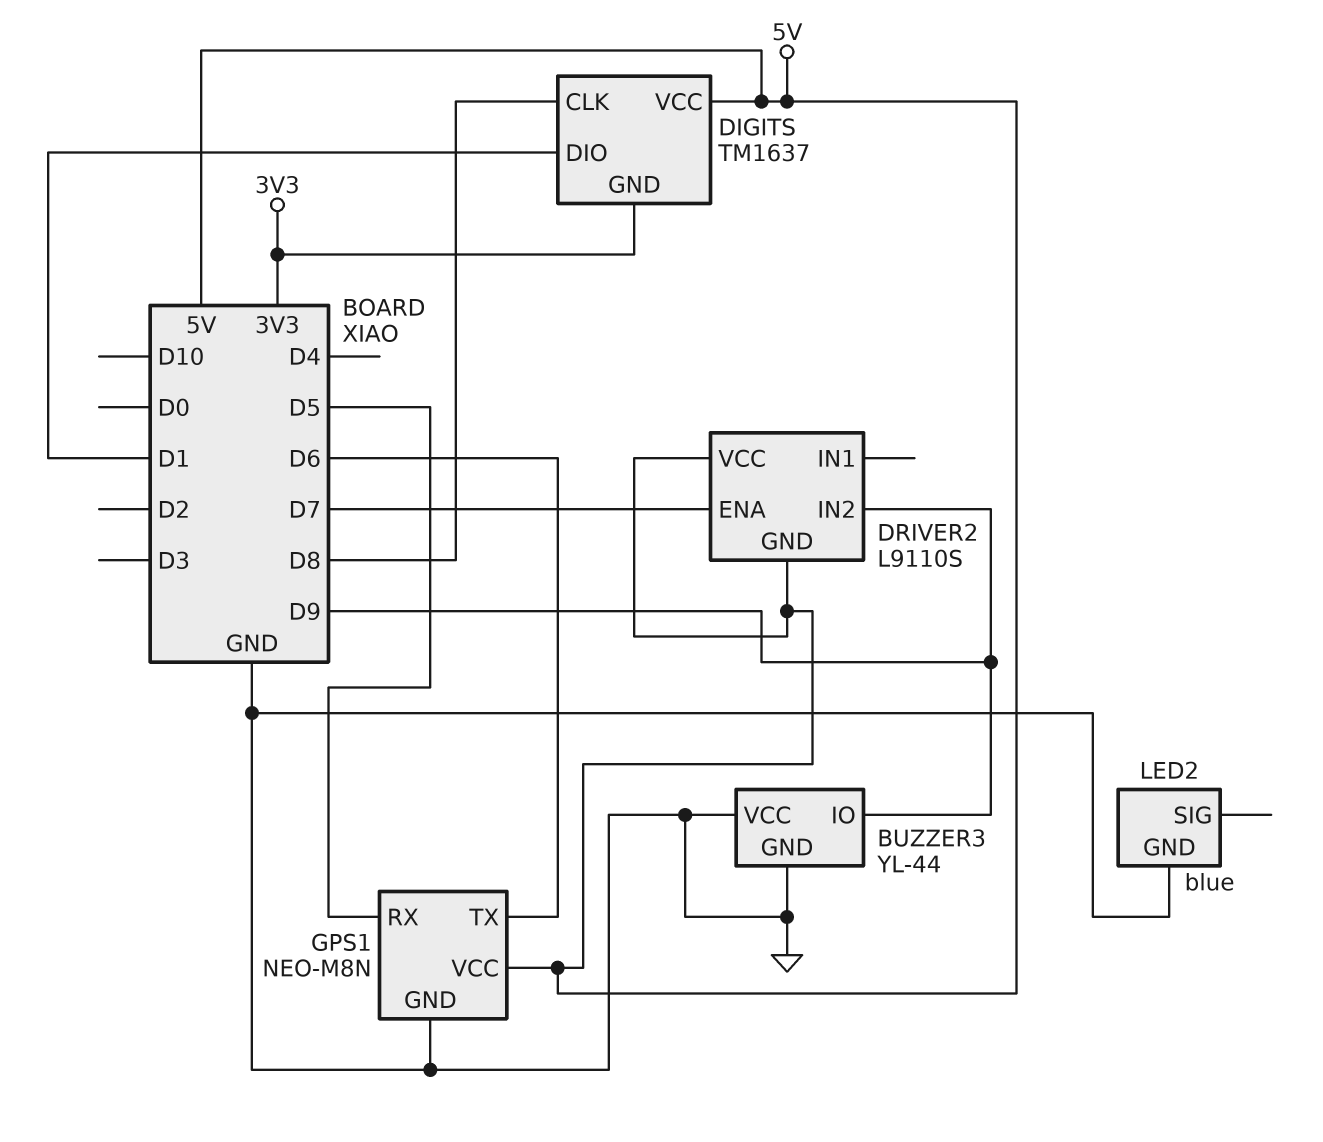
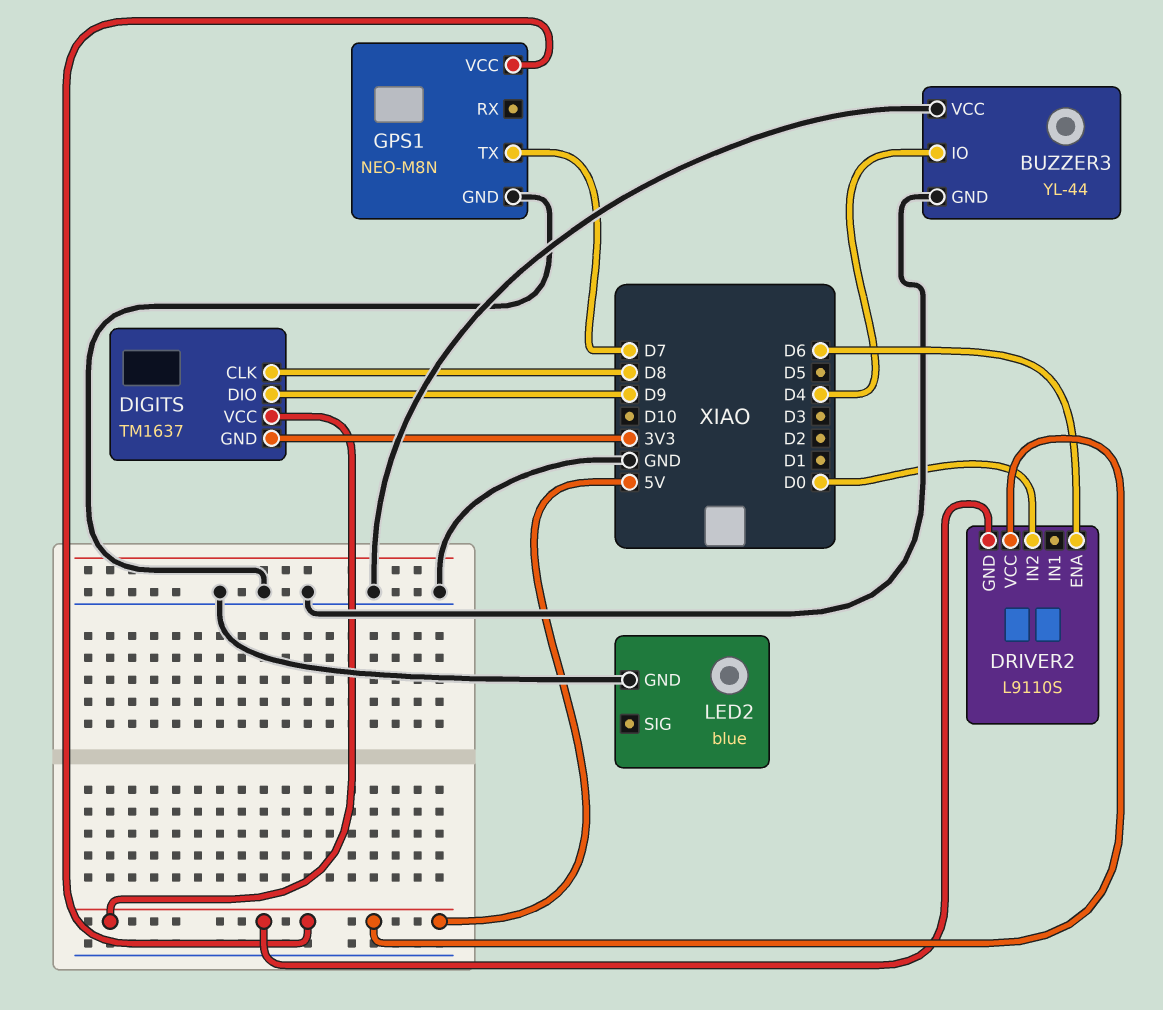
BUZZER3 pin IO: D9 -> D4
DIGITS pin DIO: D1 -> D9
DRIVER2 pin ENA: D7 -> D6
DRIVER2 pin IN2: D9 -> D0
GPS1 pin RX: D5 -> none
GPS1 pin TX: D6 -> D7

